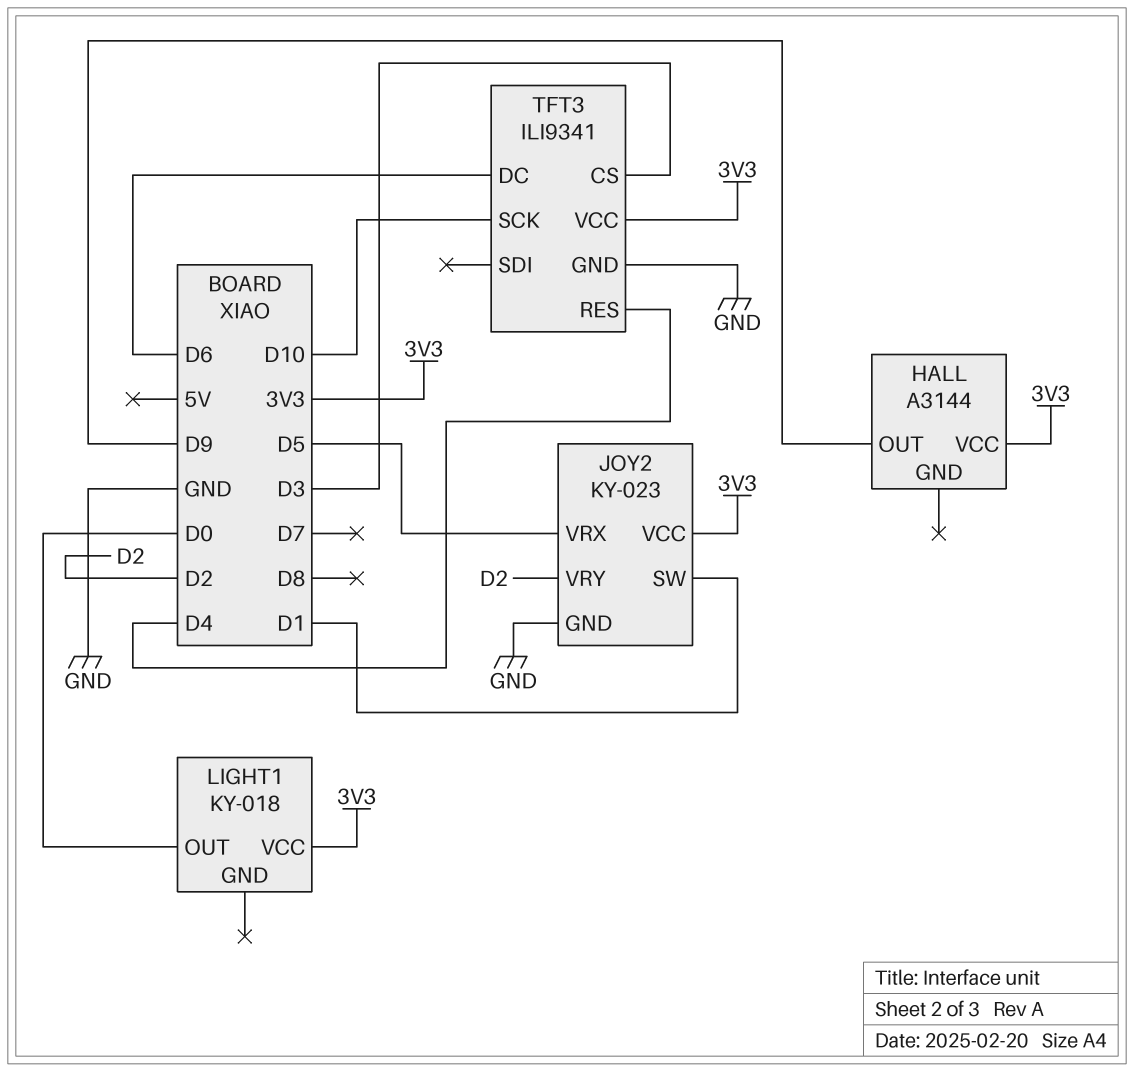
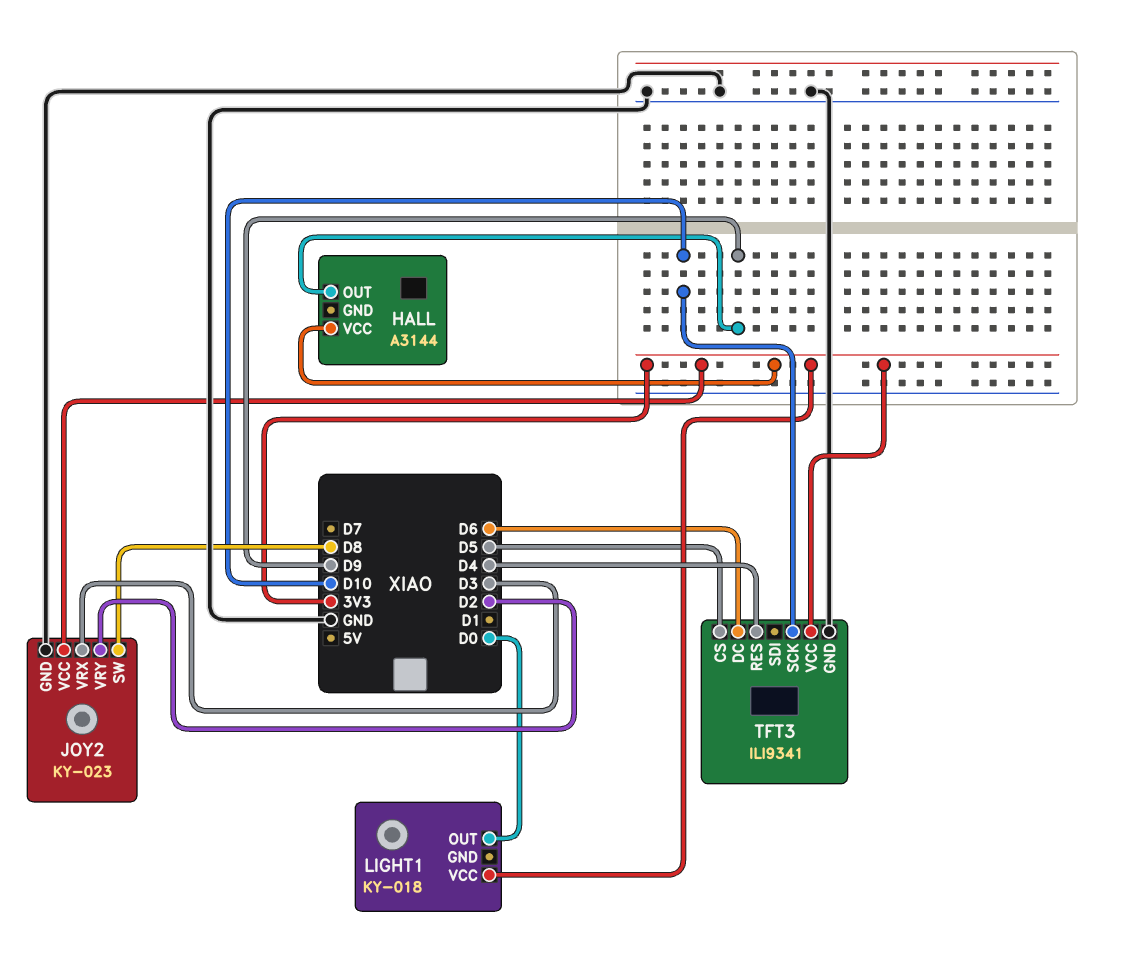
JOY2 pin SW: D1 -> D8
JOY2 pin VRX: D5 -> D3
TFT3 pin CS: D3 -> D5

